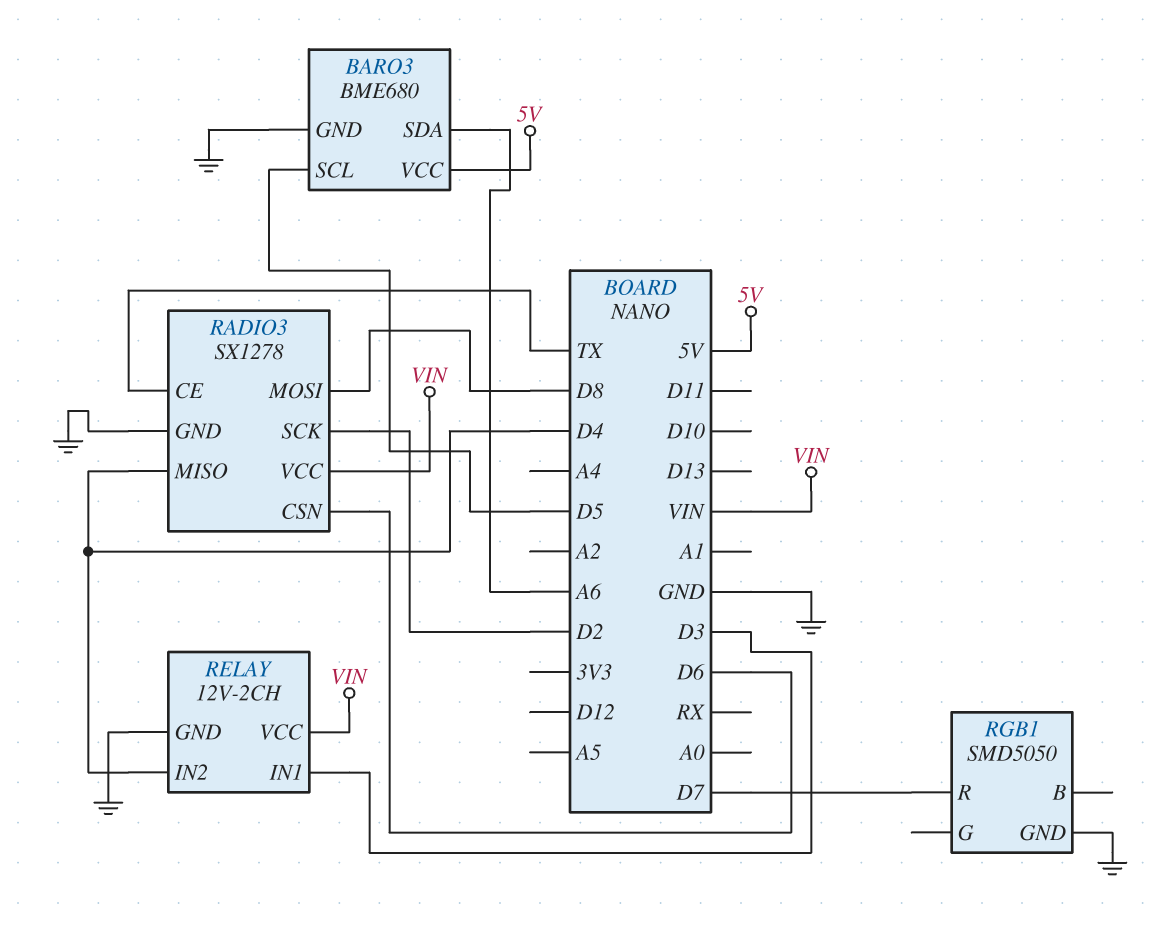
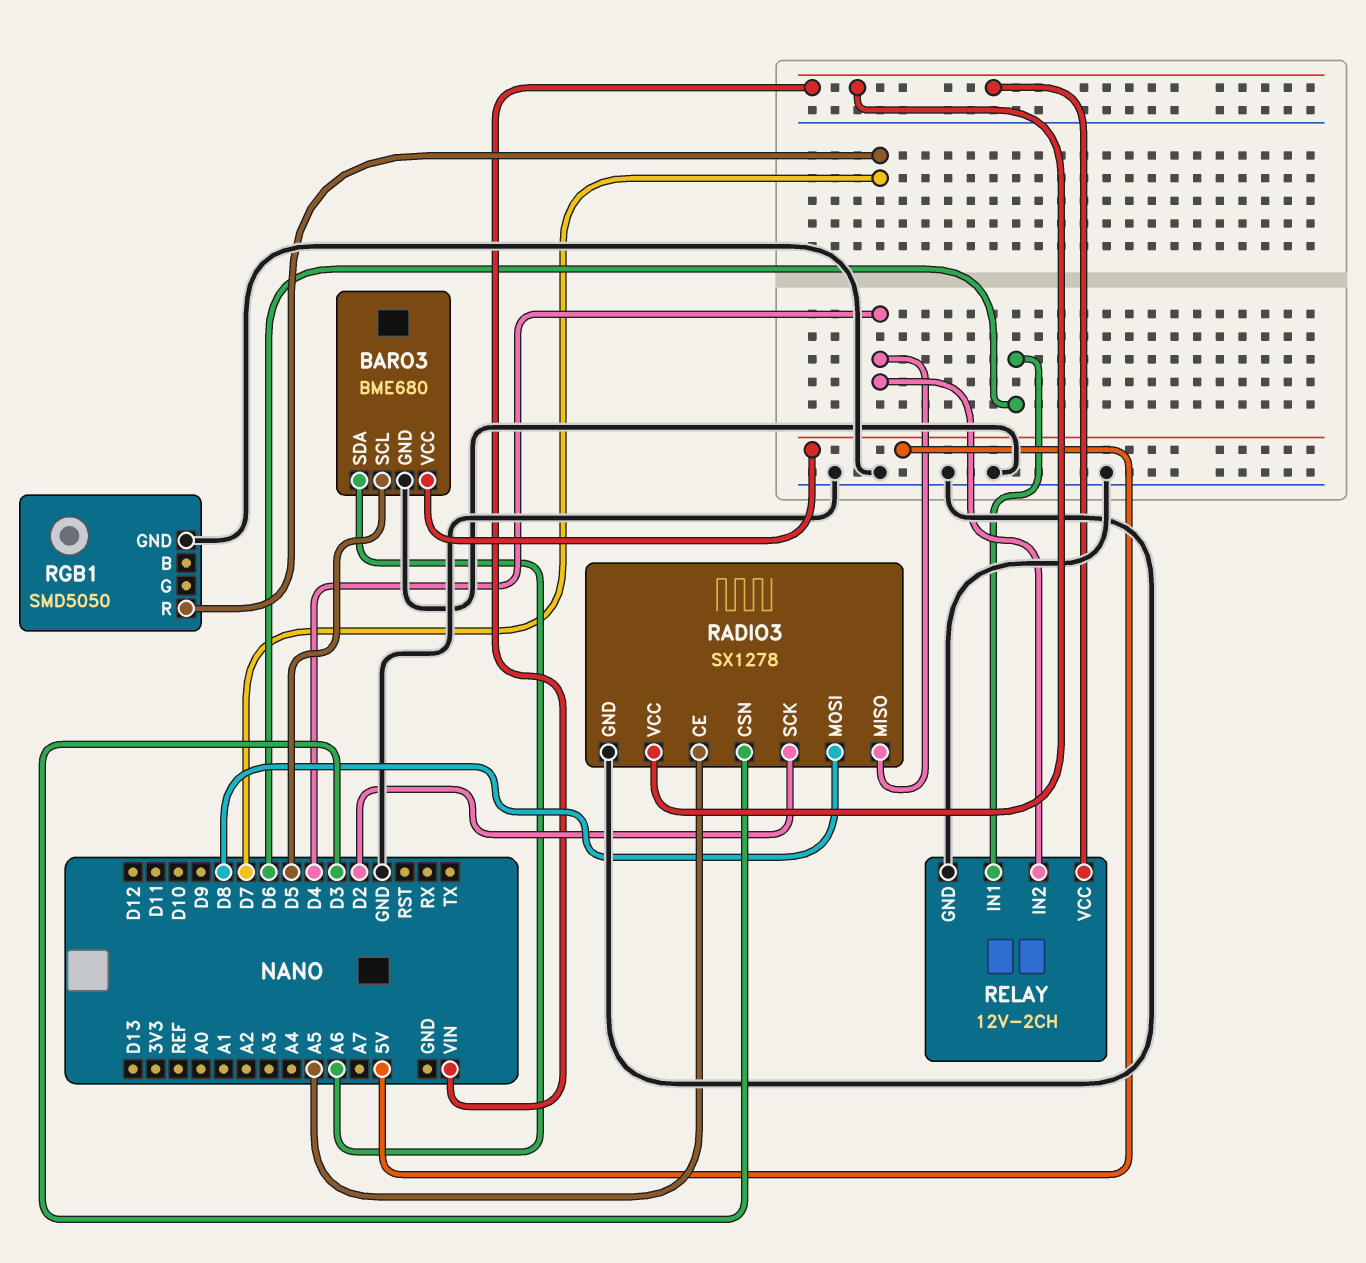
RADIO3 pin CE: TX -> A5
RADIO3 pin CSN: D6 -> D3
RELAY pin IN1: D3 -> D6

